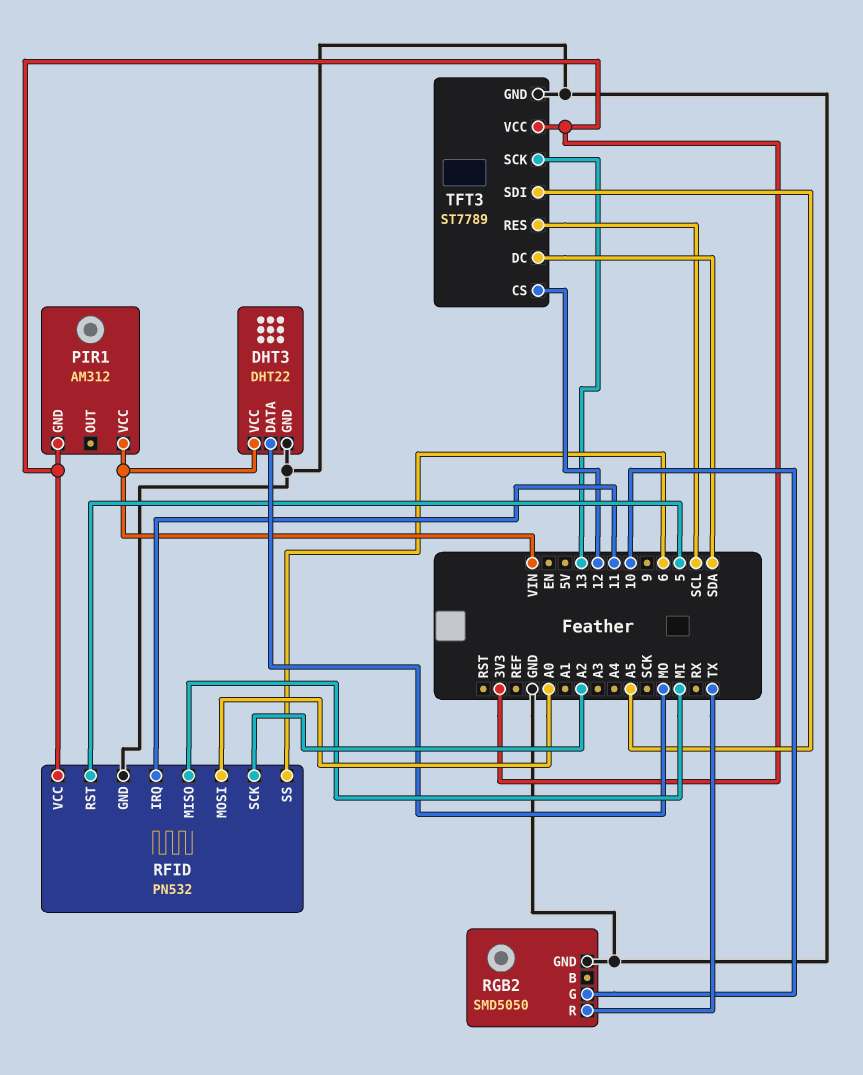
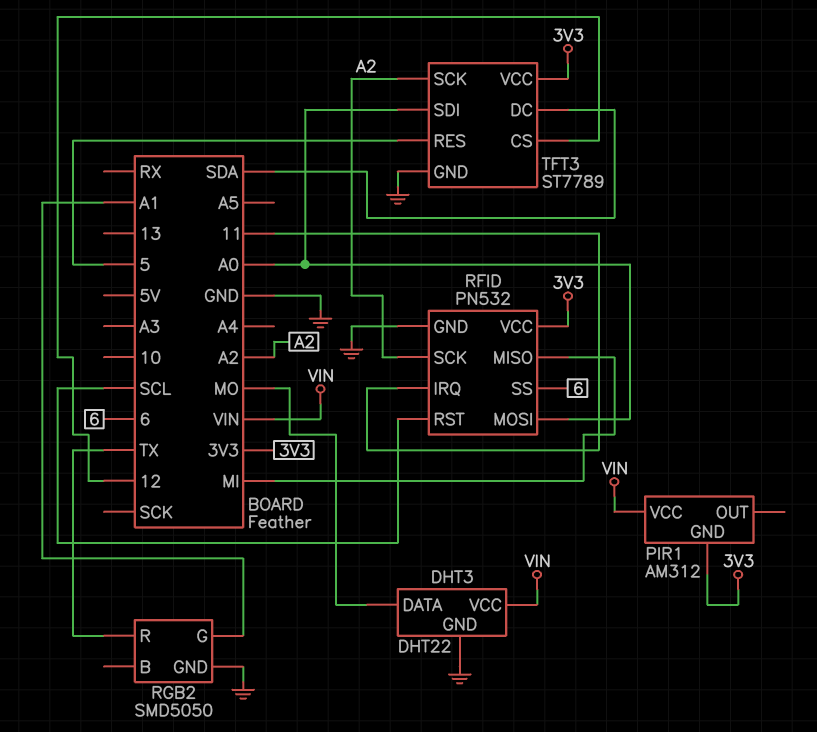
RFID pin RST: 5 -> SCL
RGB2 pin G: 10 -> A1
TFT3 pin RES: SCL -> 5
TFT3 pin SCK: 13 -> A2
TFT3 pin SDI: A5 -> A0

